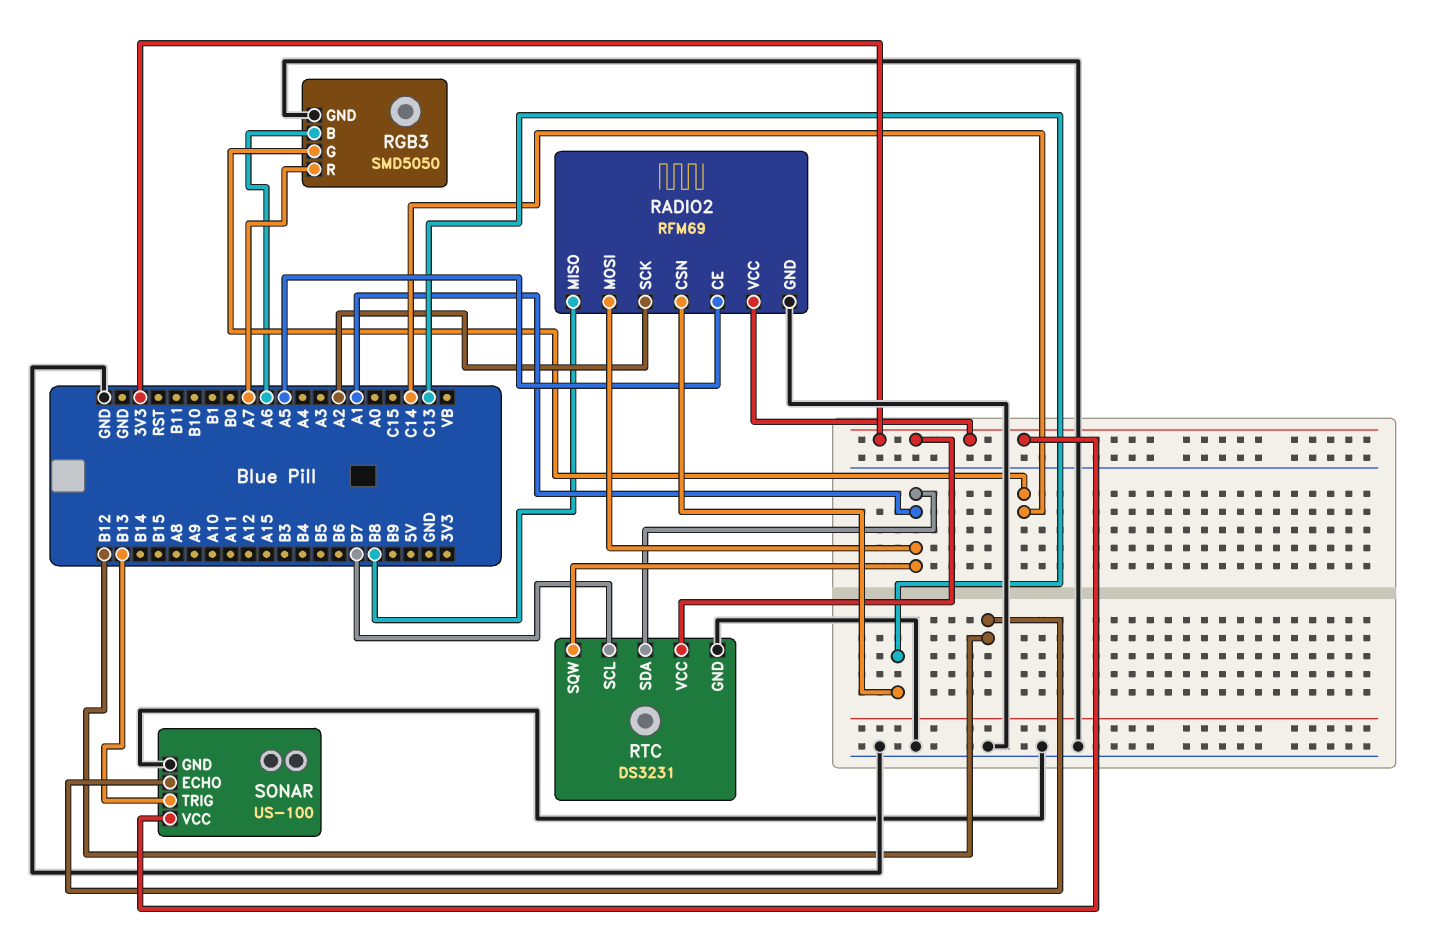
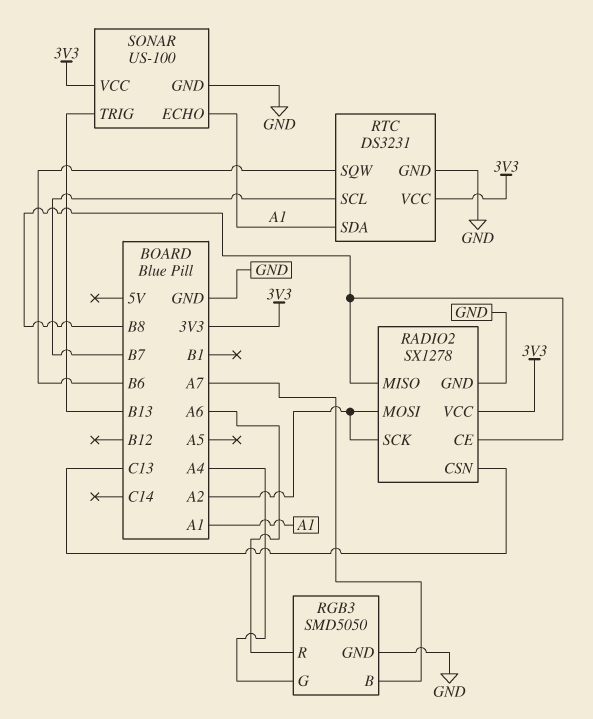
RADIO2: RFM69 -> SX1278
RADIO2 pin CE: A5 -> B8
RADIO2 pin MOSI: A1 -> A2
RGB3 pin B: A6 -> A7
RGB3 pin G: C14 -> A4
RGB3 pin R: A7 -> A6
RTC pin SQW: A1 -> B6
SONAR pin ECHO: B12 -> A1

